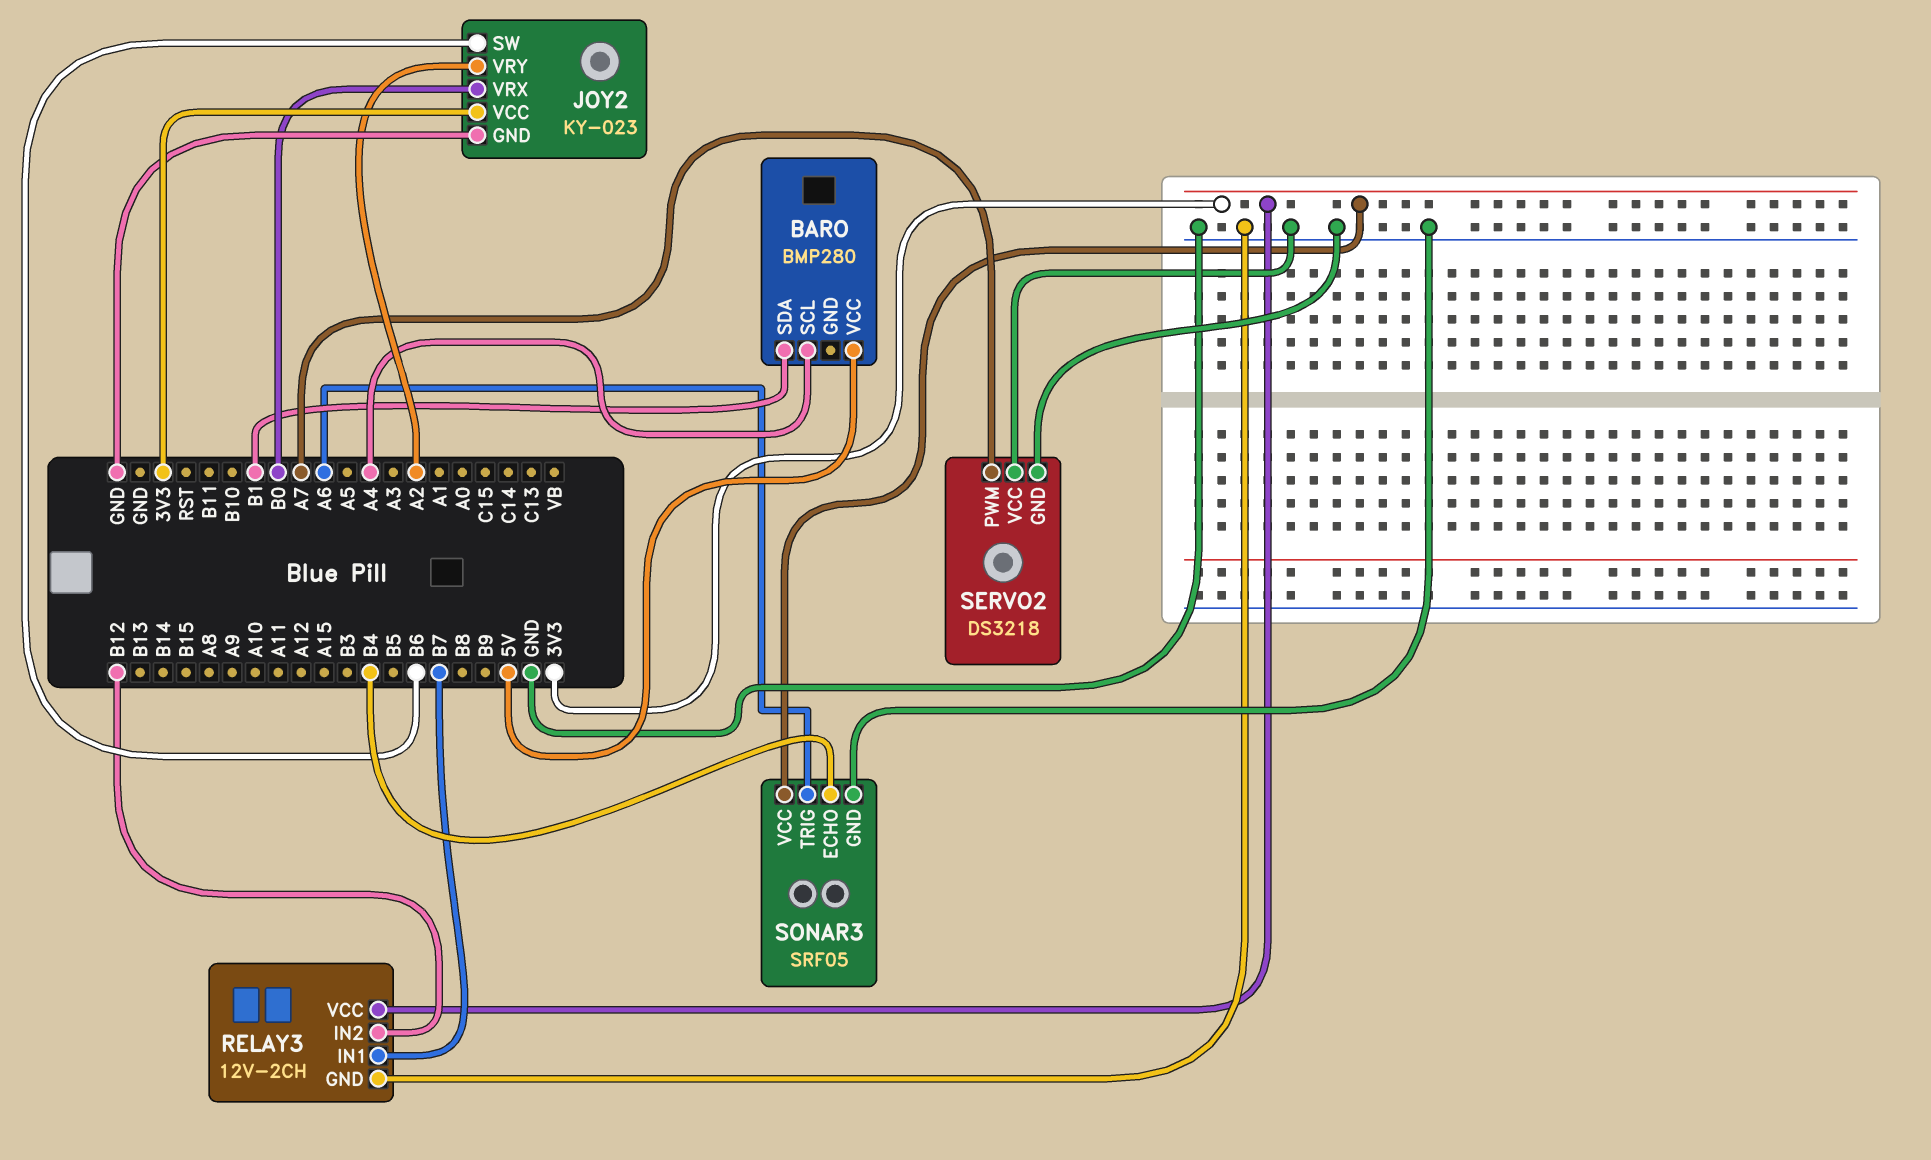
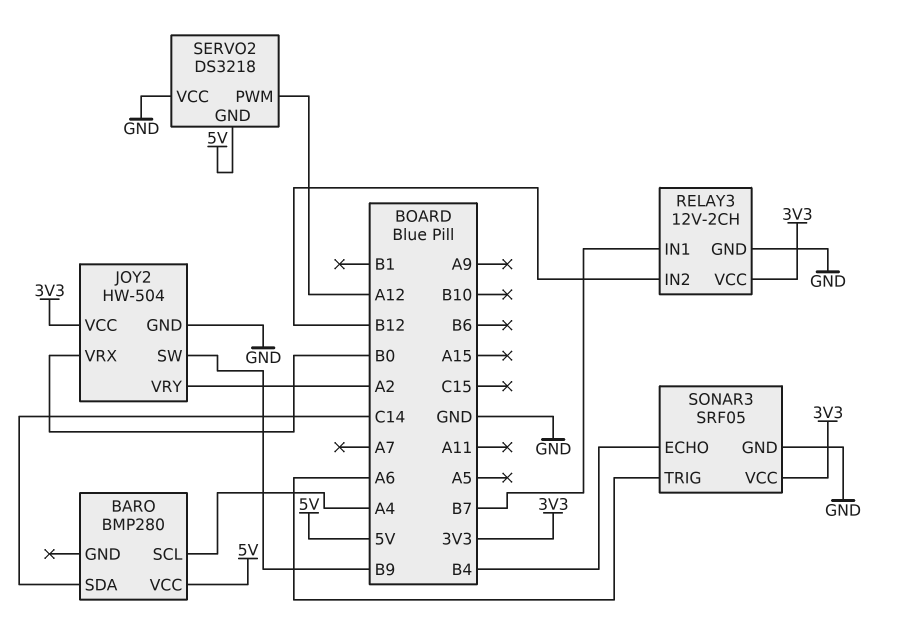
BARO pin SDA: B1 -> C14
JOY2: KY-023 -> HW-504
JOY2 pin SW: B6 -> B9
SERVO2 pin GND: GND -> 5V
SERVO2 pin PWM: A7 -> A12

